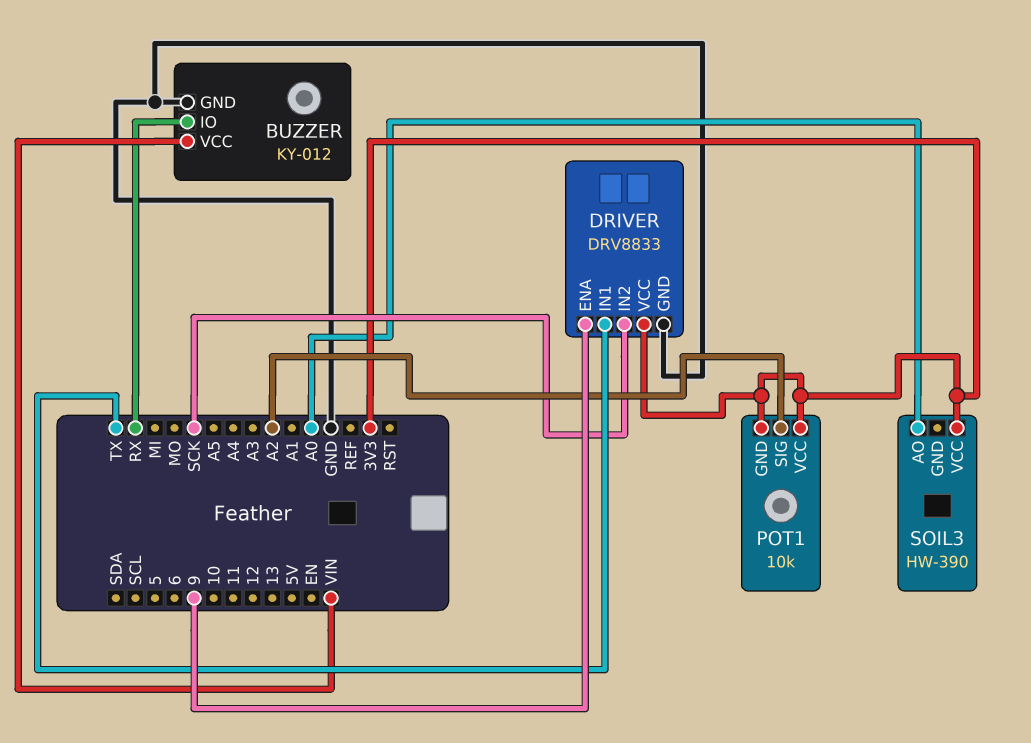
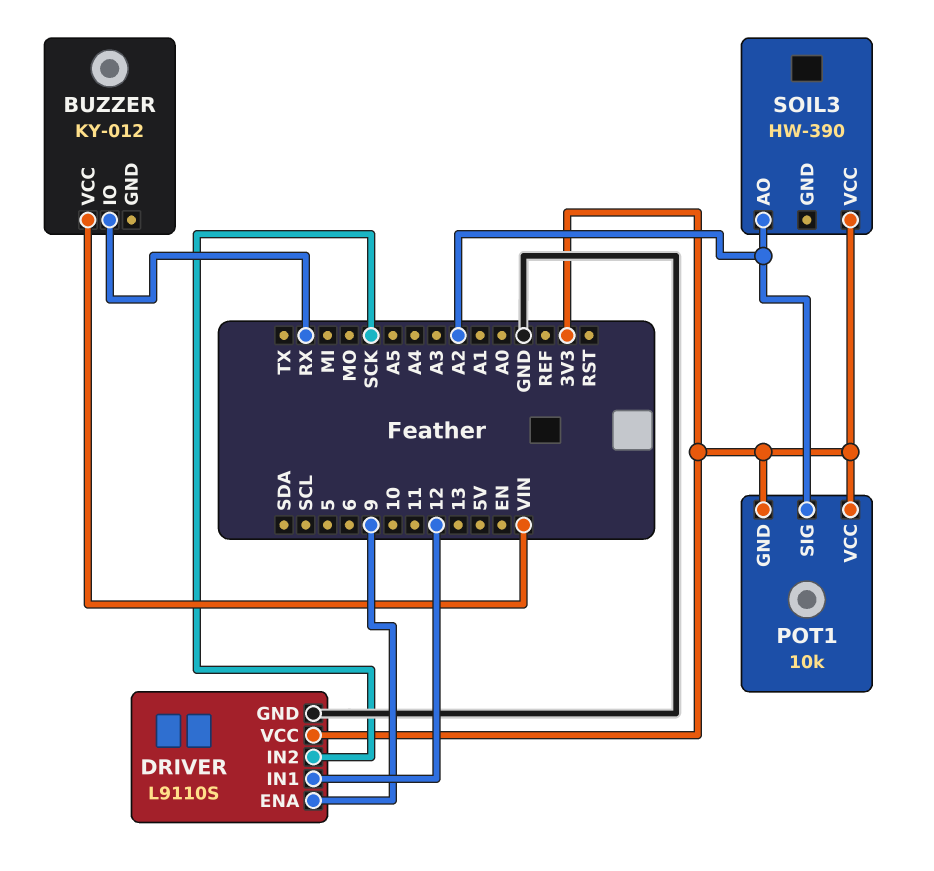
BUZZER pin GND: GND -> none
DRIVER: DRV8833 -> L9110S
DRIVER pin IN1: TX -> 12
SOIL3 pin AO: A0 -> A2

